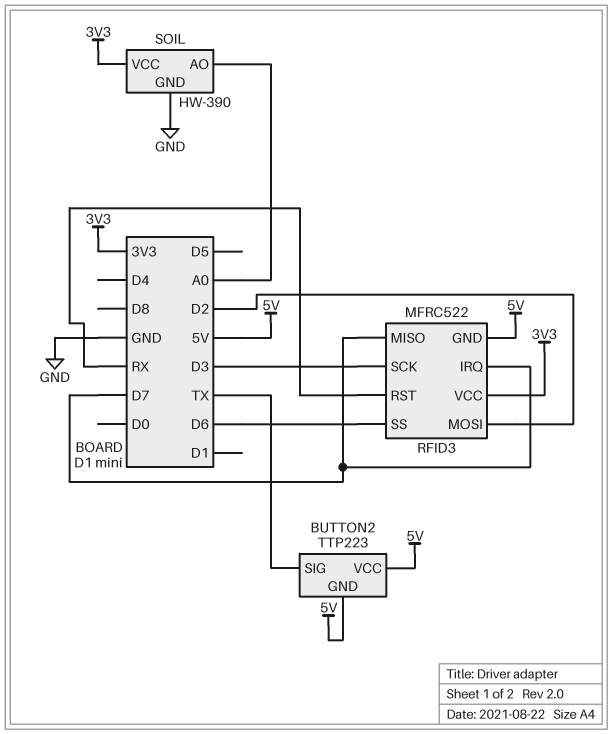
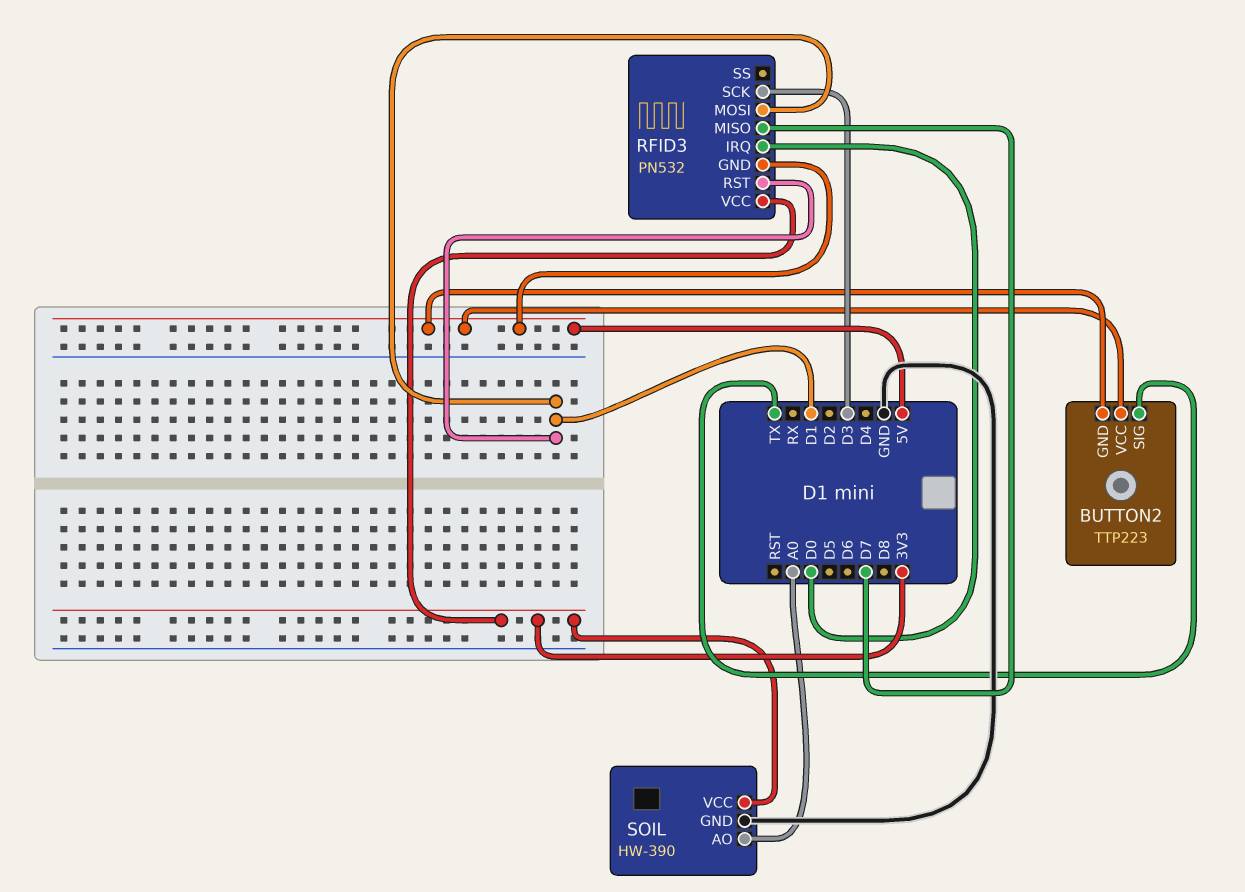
RFID3: MFRC522 -> PN532
RFID3 pin IRQ: D7 -> D0
RFID3 pin MOSI: D2 -> D1
RFID3 pin RST: RX -> D1
RFID3 pin SS: D6 -> none

